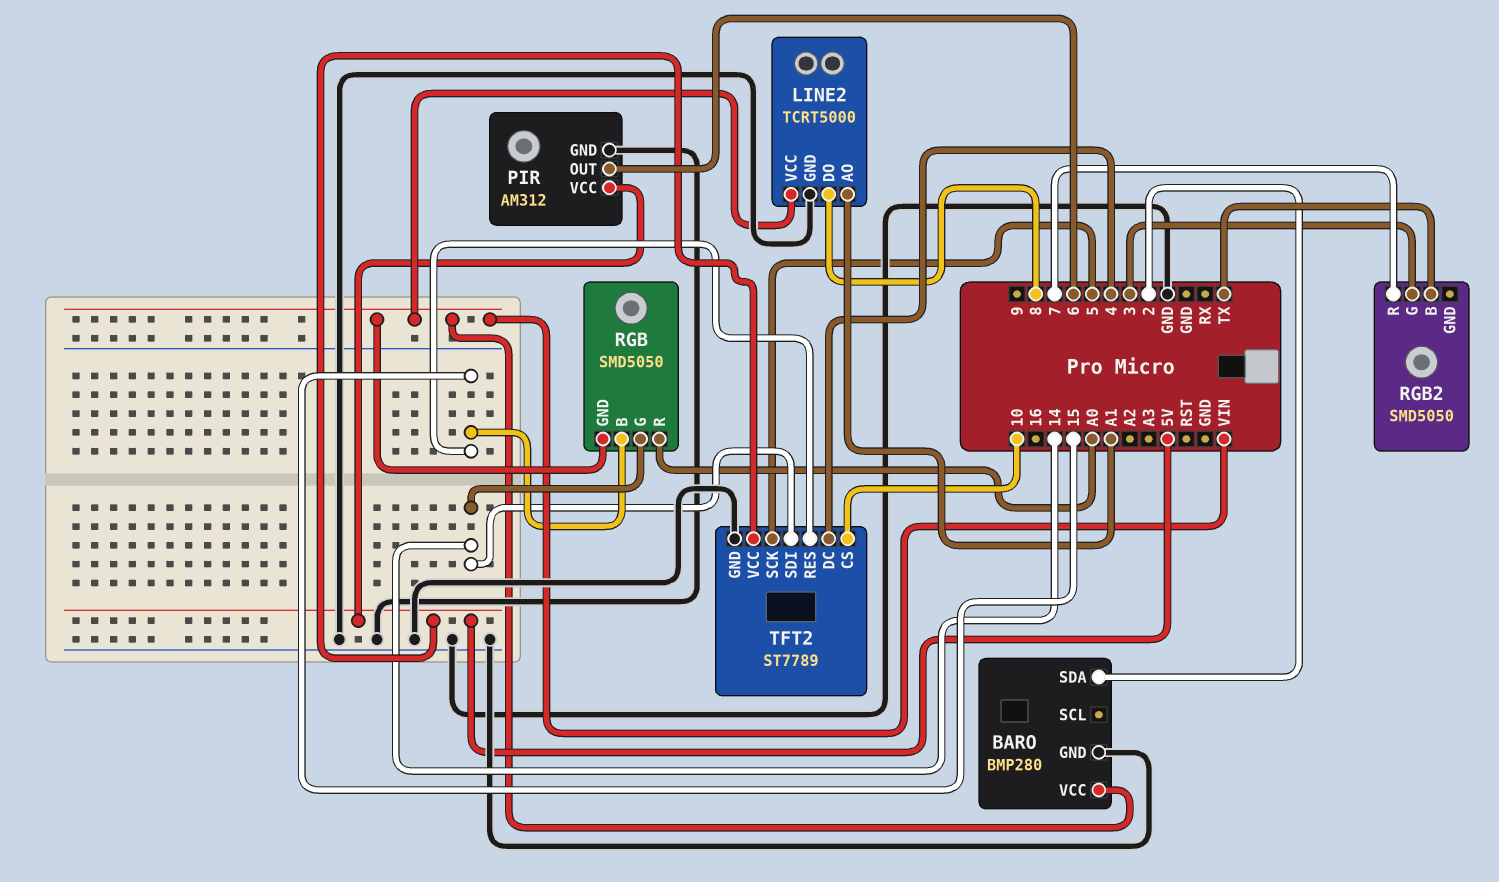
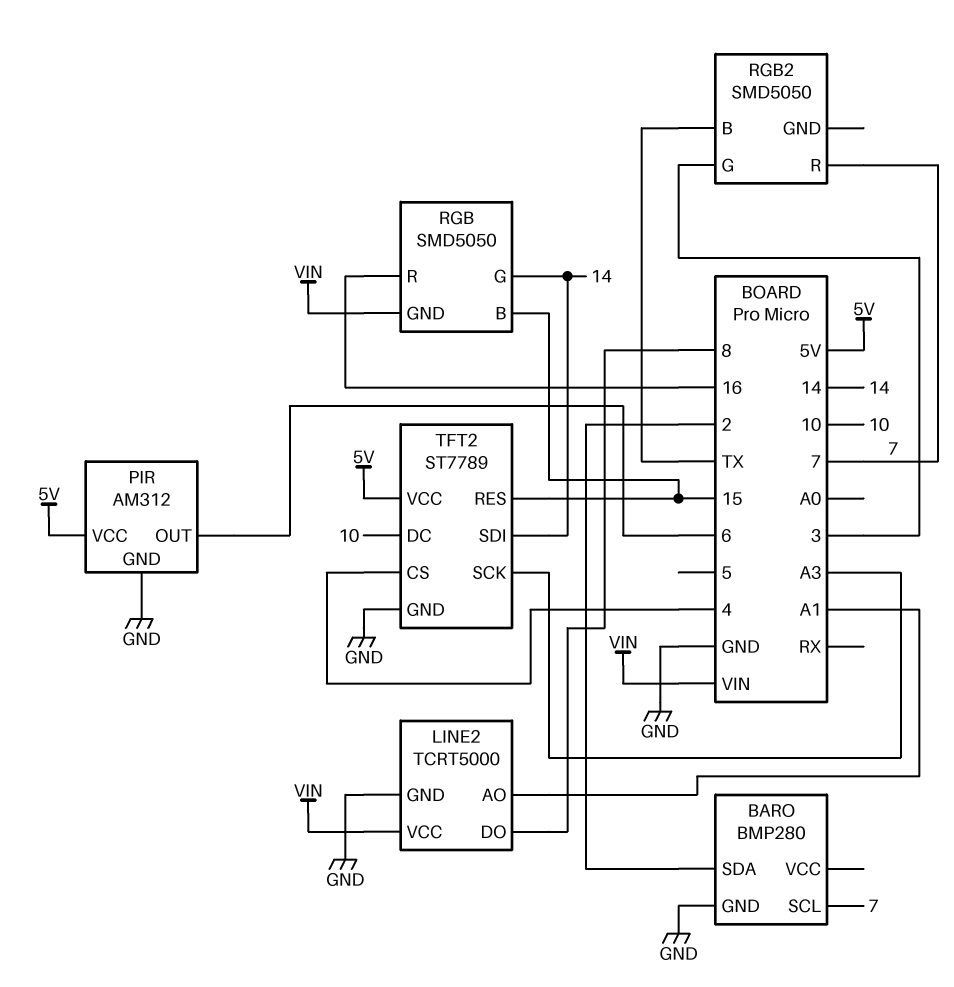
BARO pin SCL: none -> 7
BARO pin VCC: VIN -> none
RGB pin R: A0 -> 16
TFT2 pin CS: 10 -> 4
TFT2 pin DC: 4 -> 10
TFT2 pin SCK: 5 -> A3

